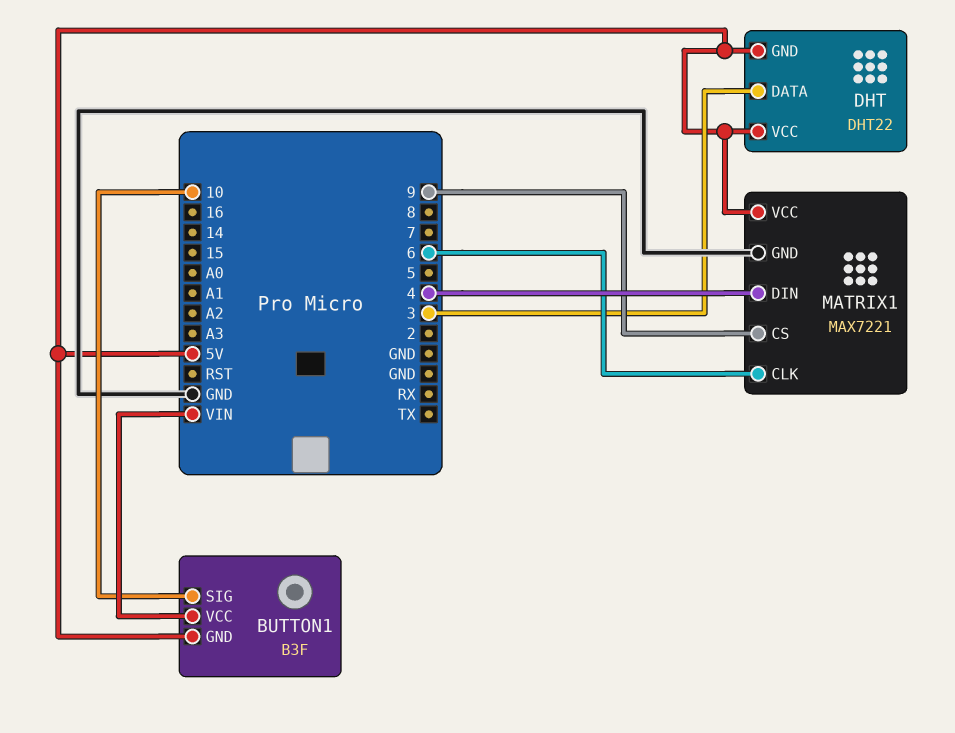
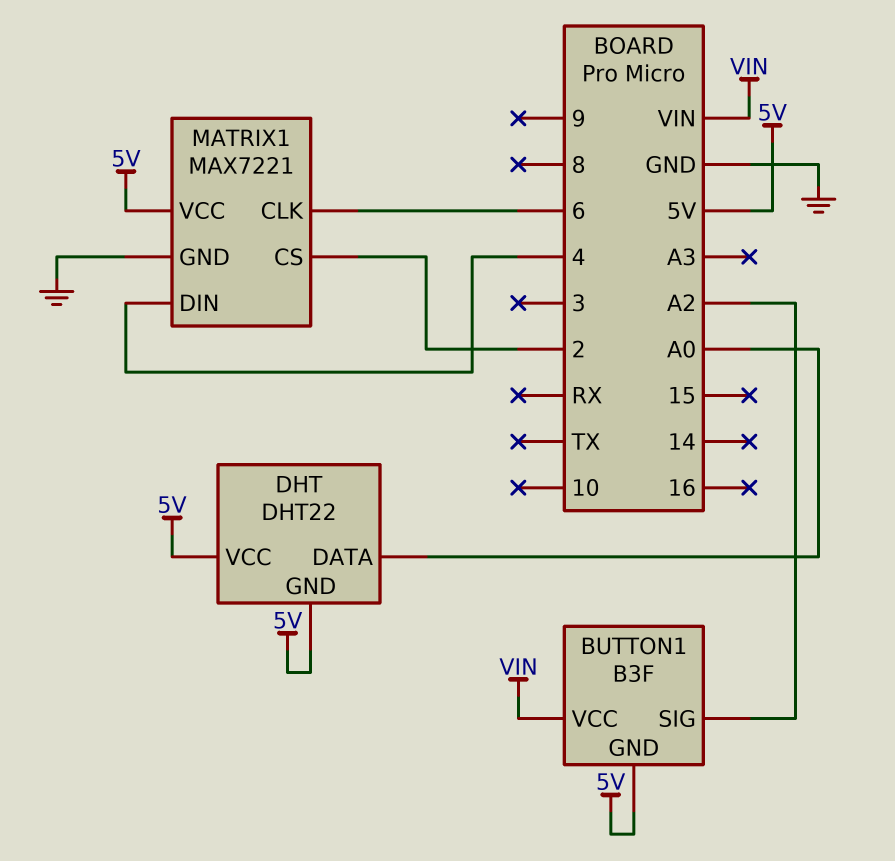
BUTTON1 pin SIG: 10 -> A2
DHT pin DATA: 3 -> A0
MATRIX1 pin CS: 9 -> 2

